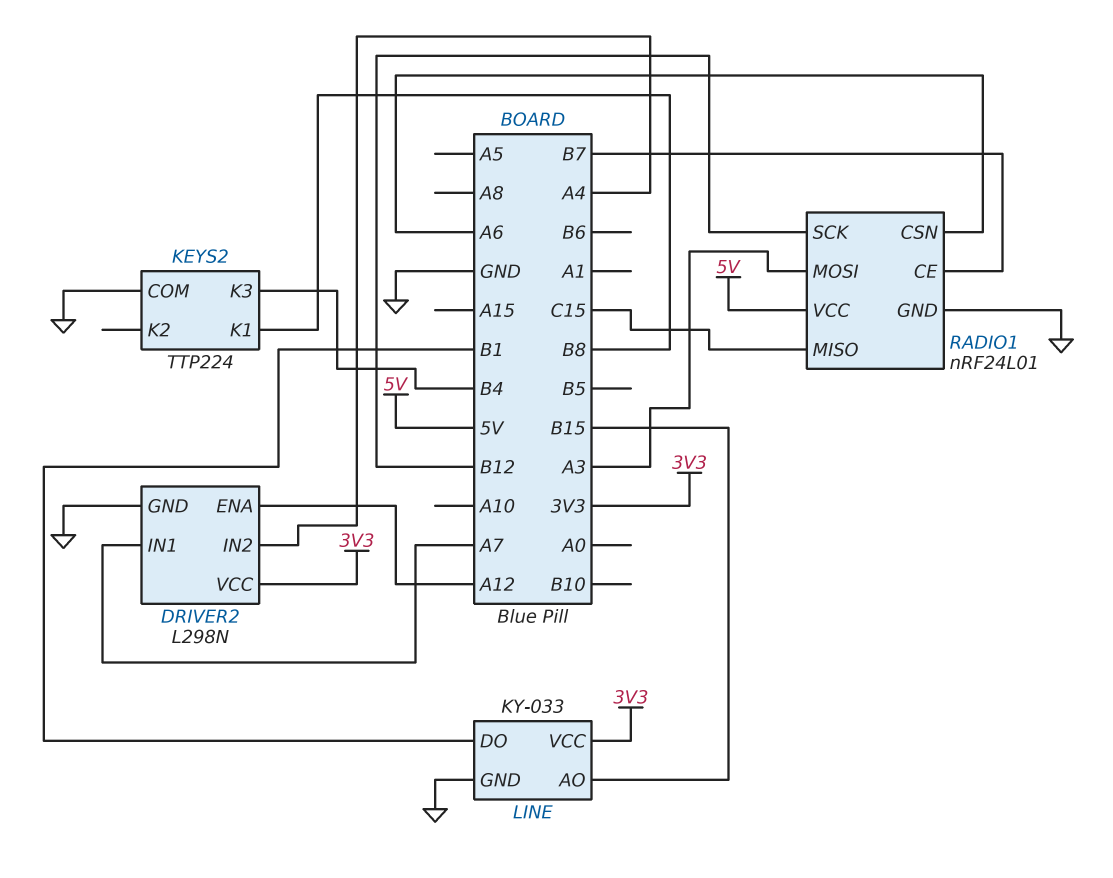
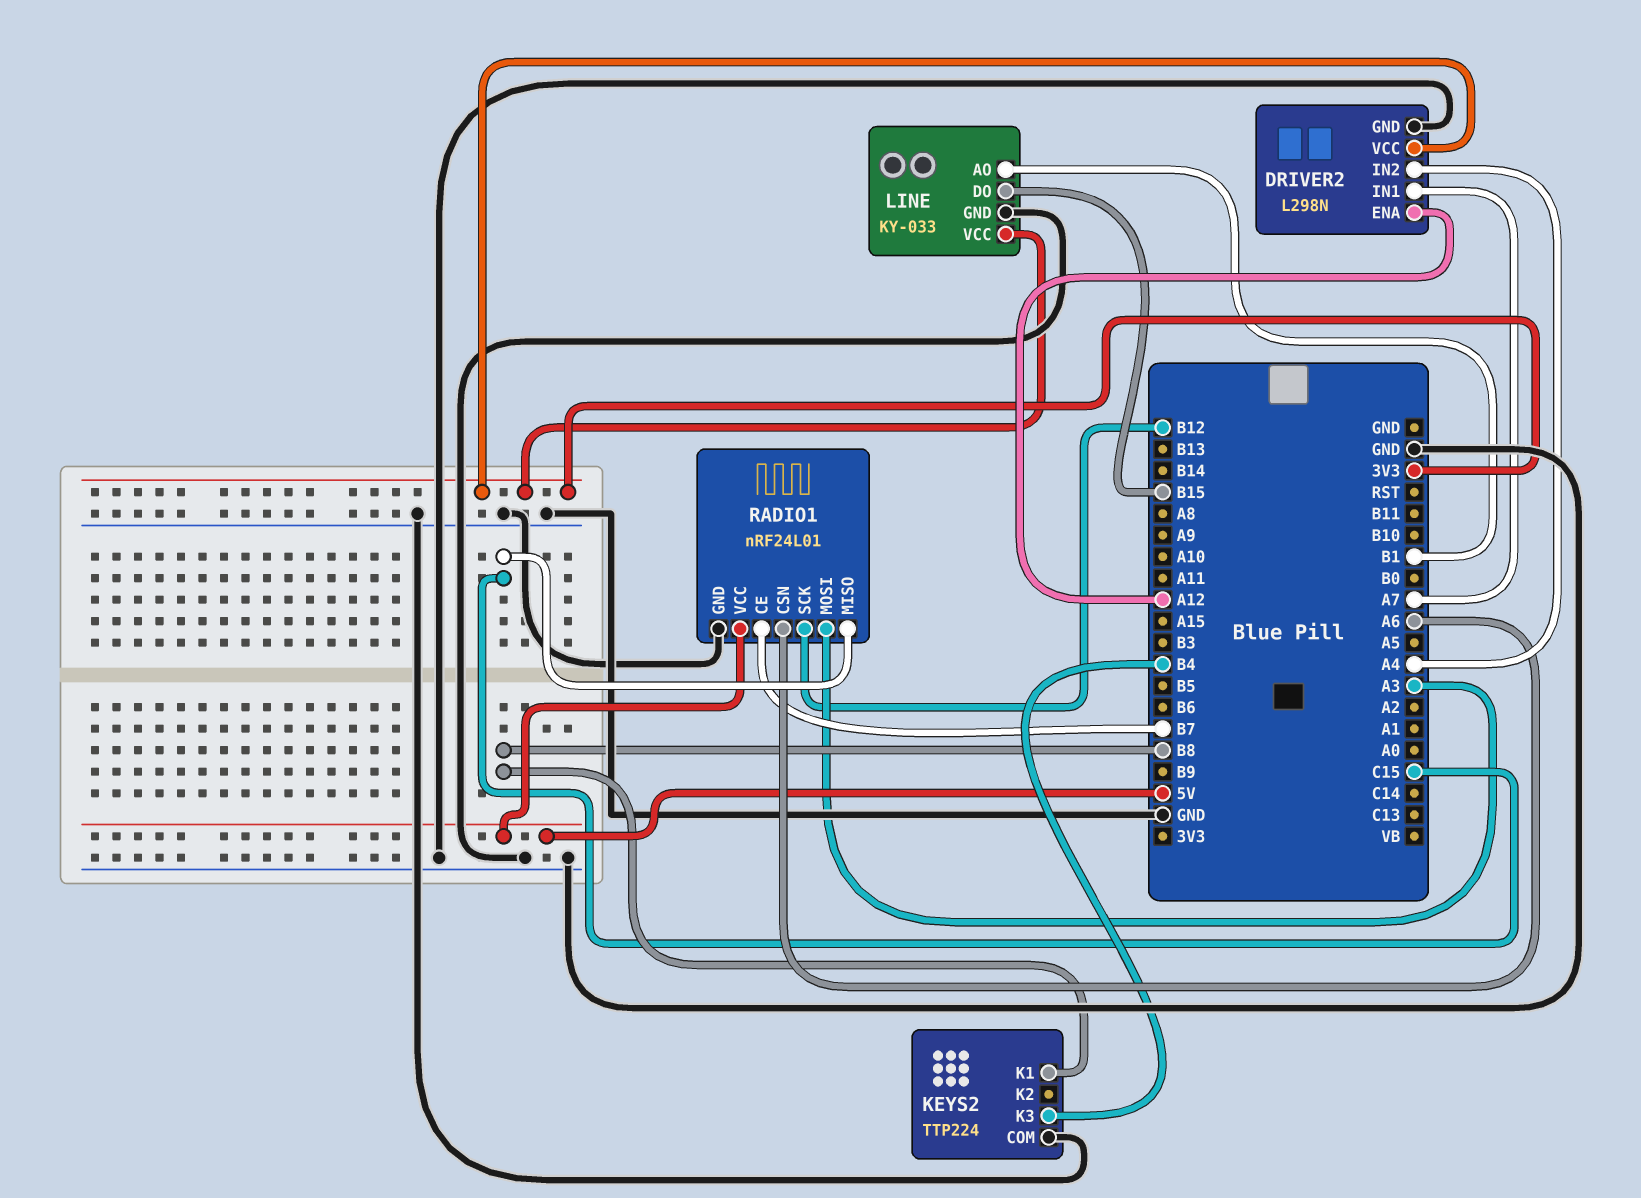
LINE pin AO: B15 -> B1
LINE pin DO: B1 -> B15

